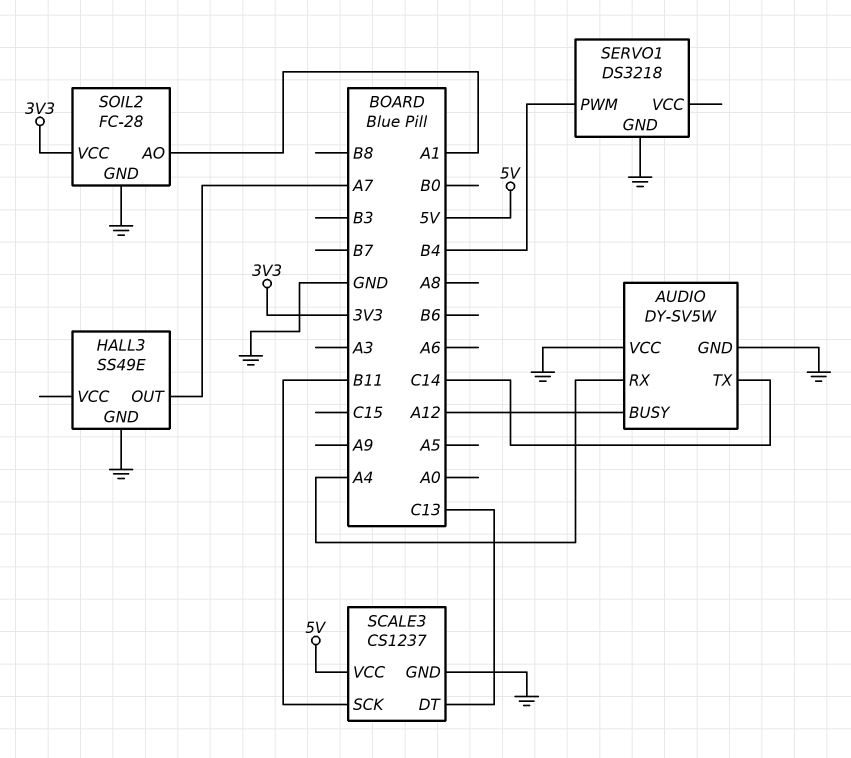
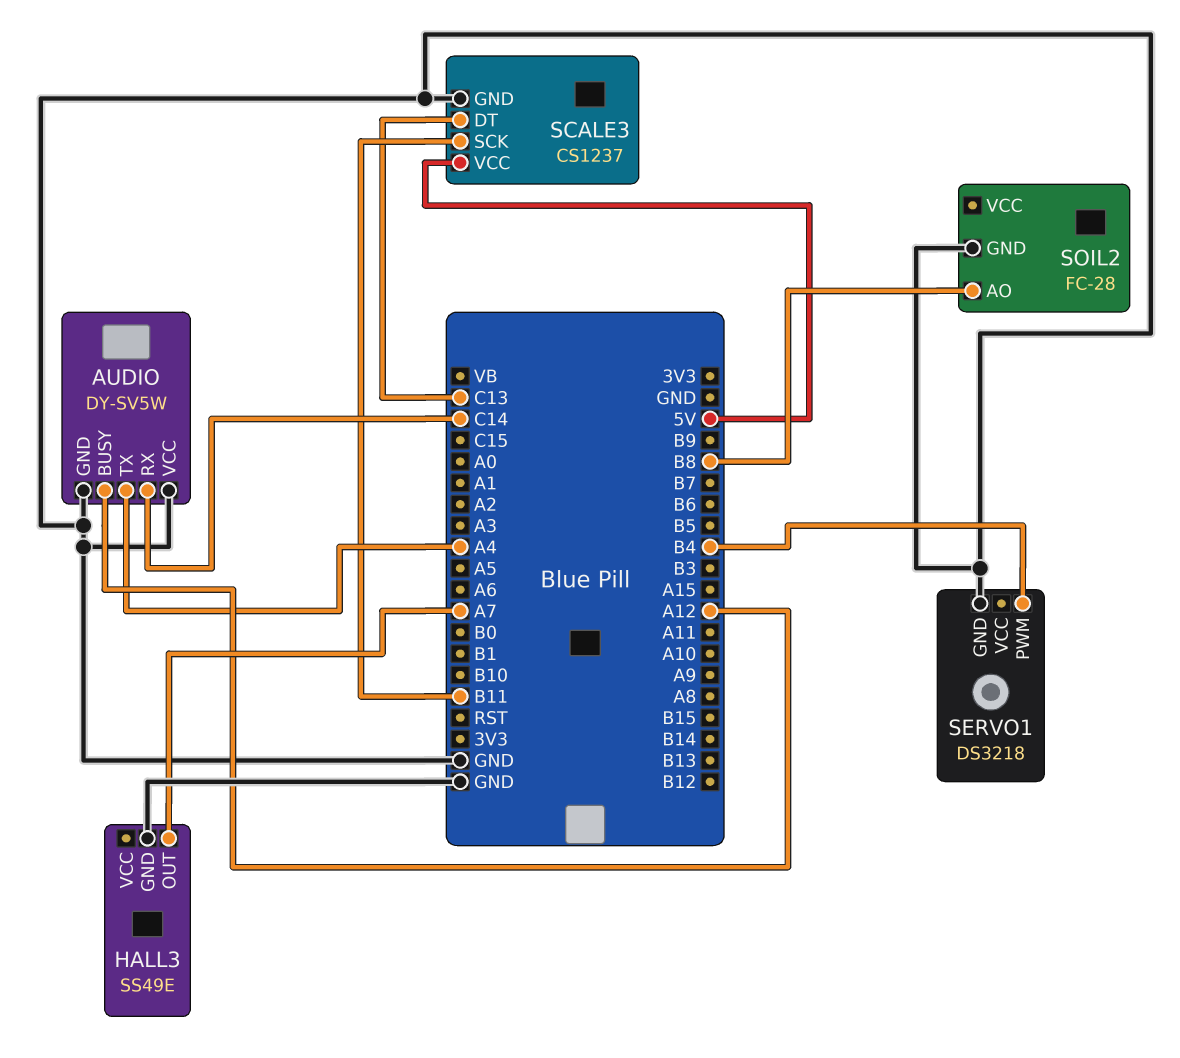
AUDIO pin RX: A4 -> C14
AUDIO pin TX: C14 -> A4
SOIL2 pin AO: A1 -> B8
SOIL2 pin VCC: 3V3 -> none

